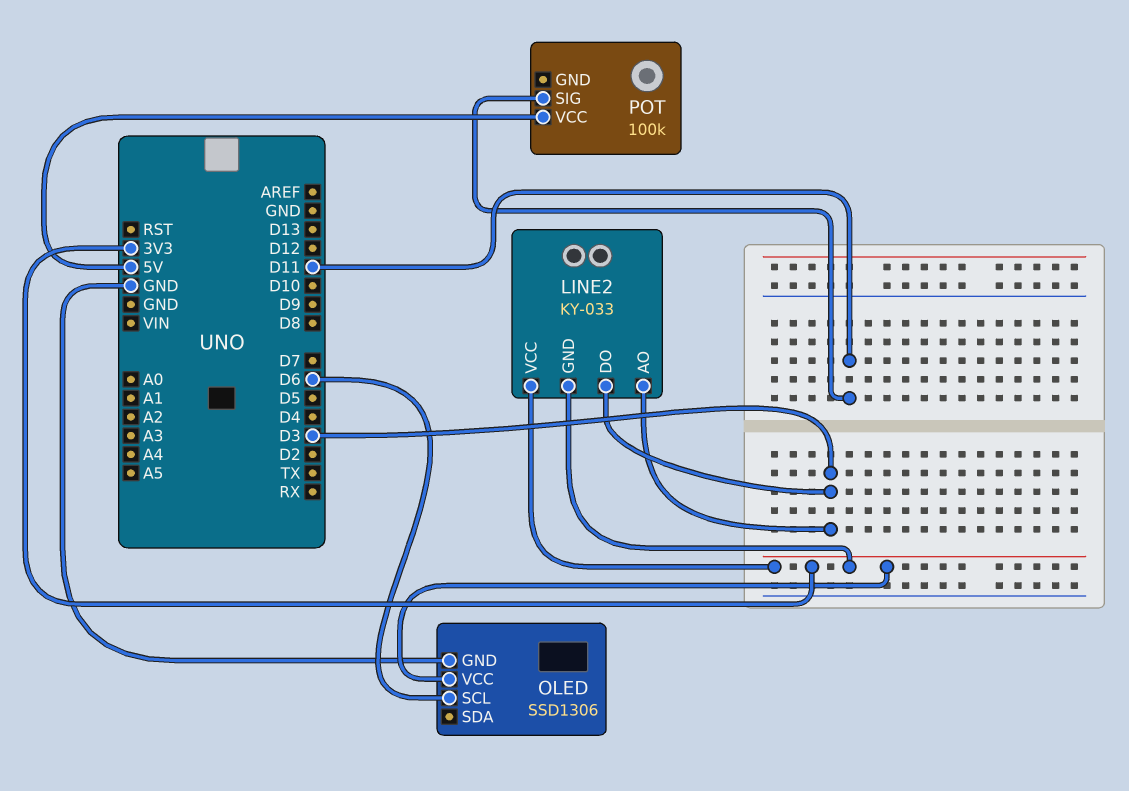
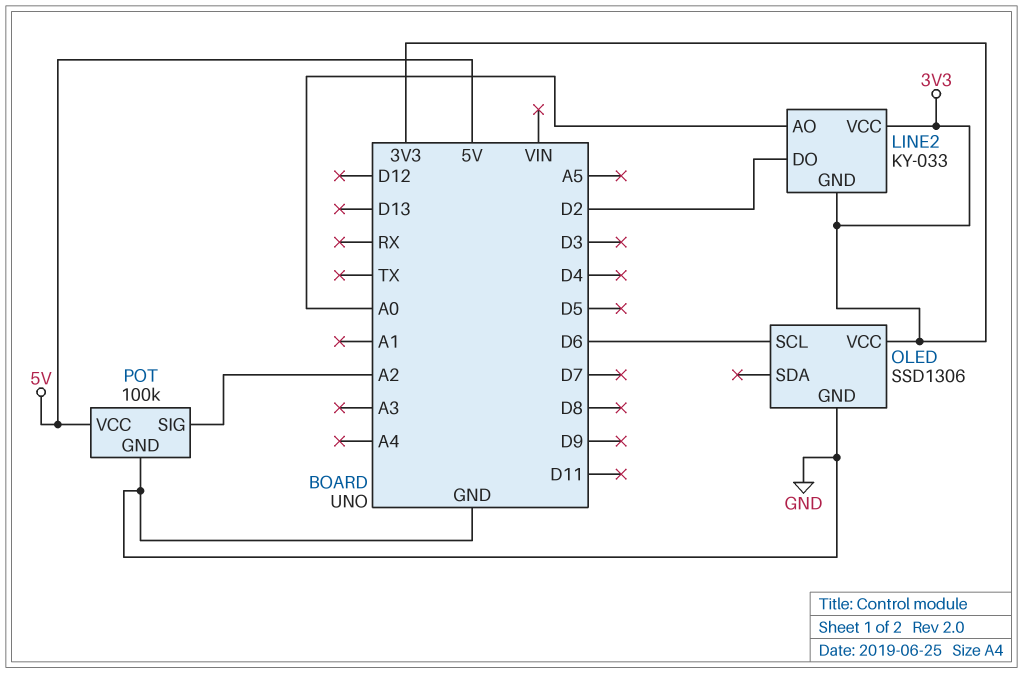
LINE2 pin AO: D3 -> A0
LINE2 pin DO: D3 -> D2
POT pin GND: none -> GND
POT pin SIG: D11 -> A2

